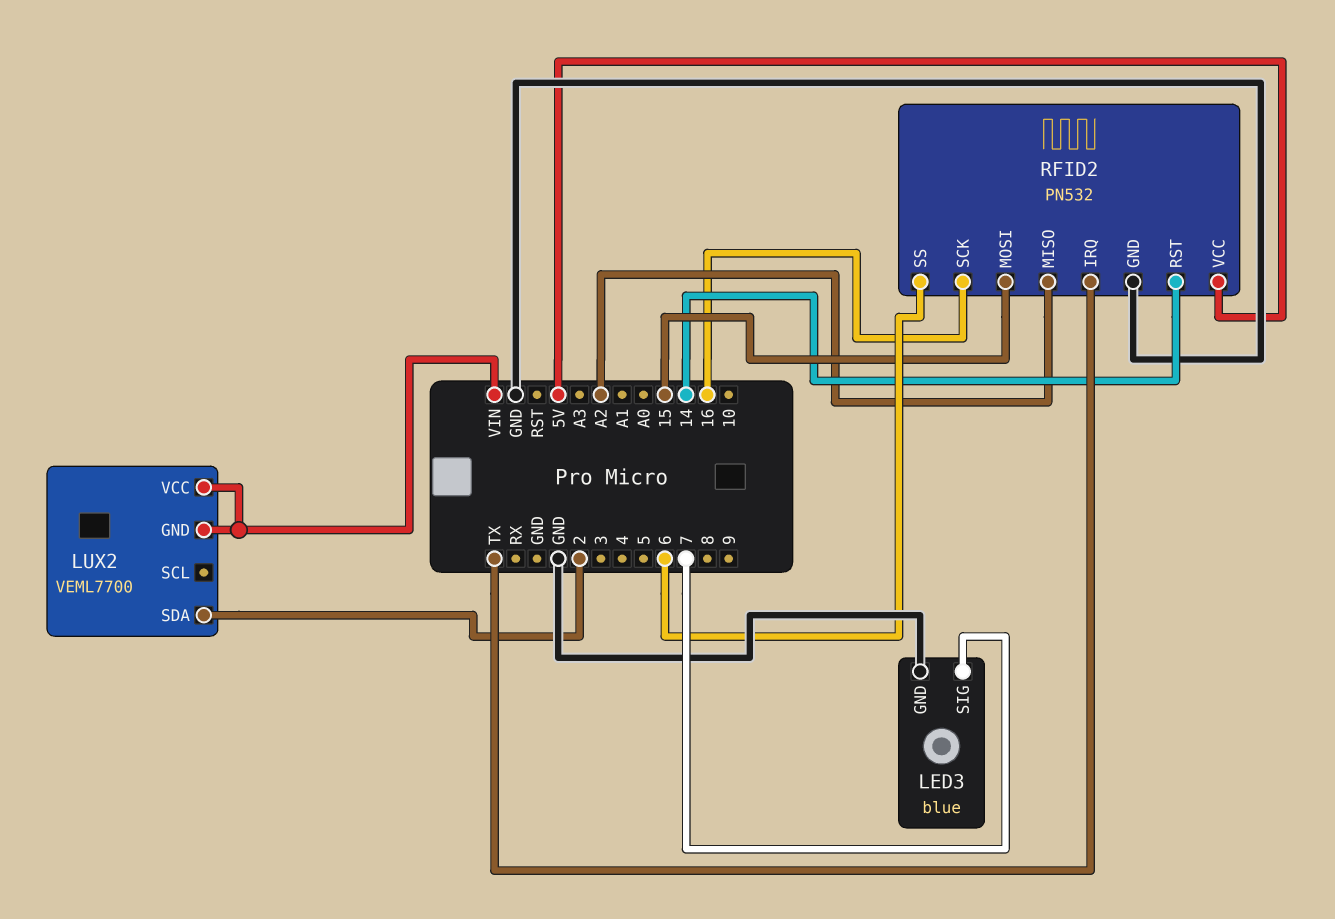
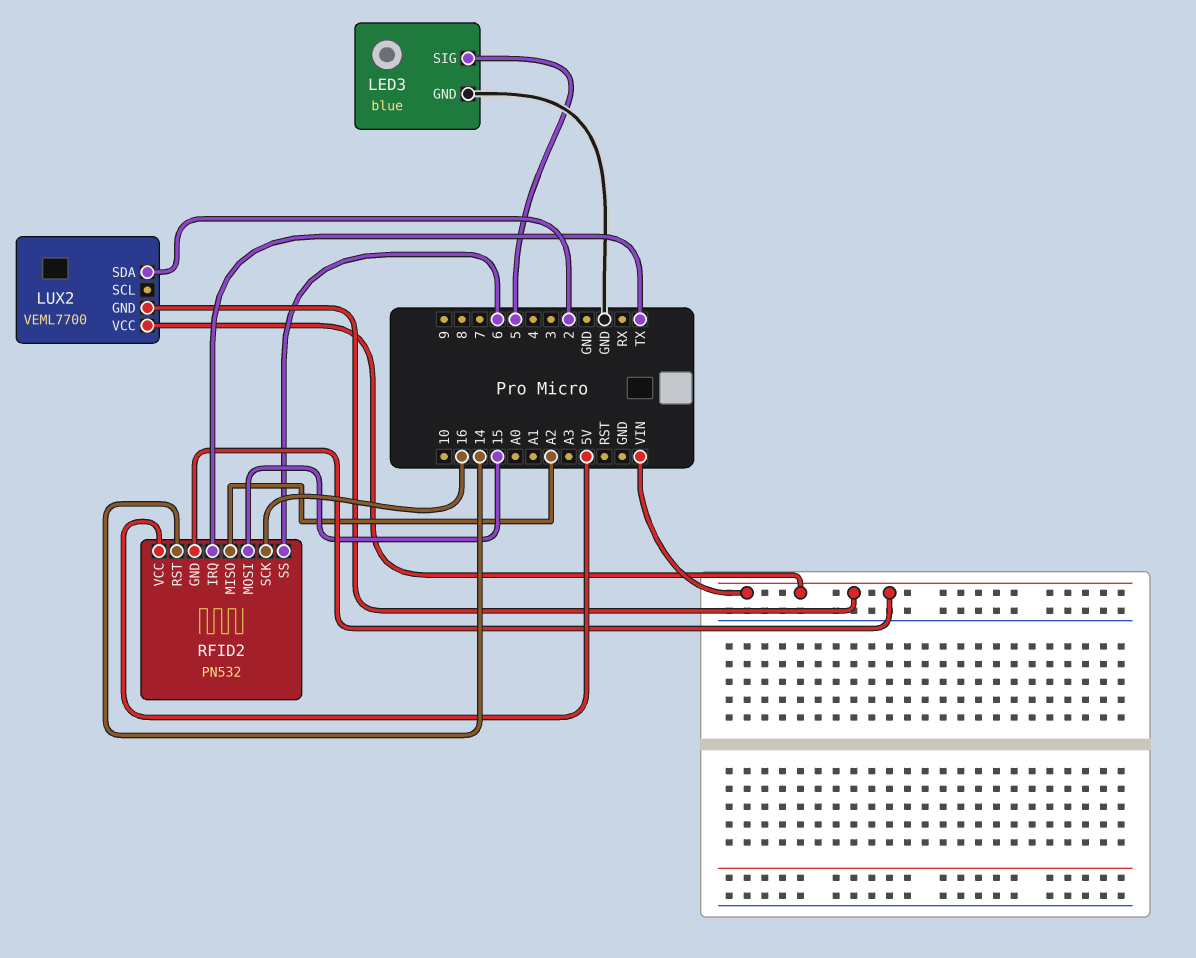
LED3 pin SIG: 7 -> 5
RFID2 pin GND: GND -> VIN

